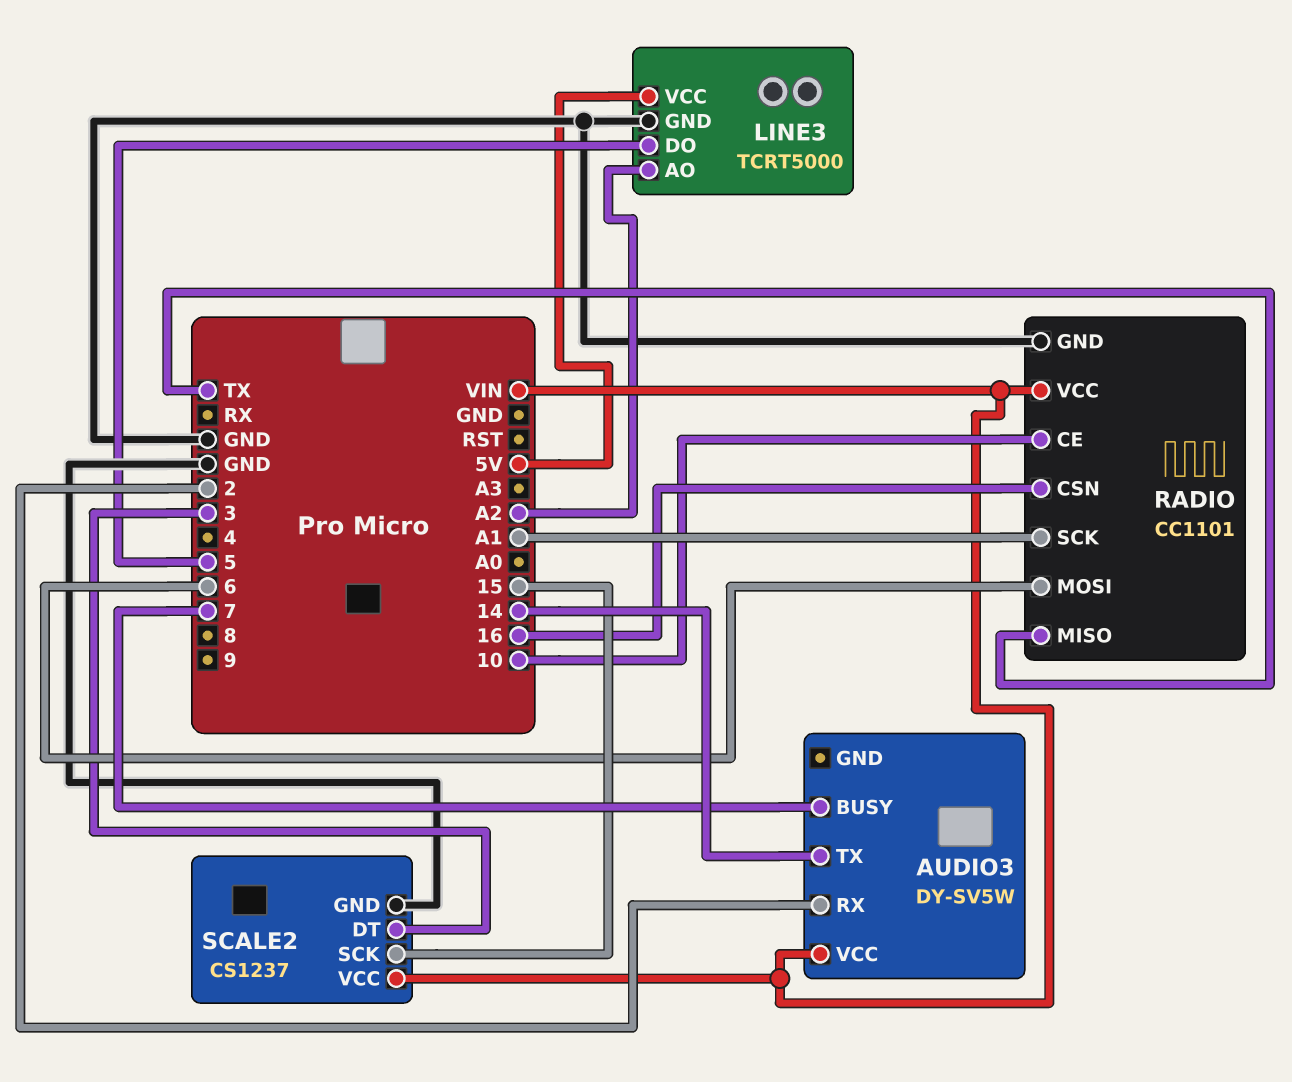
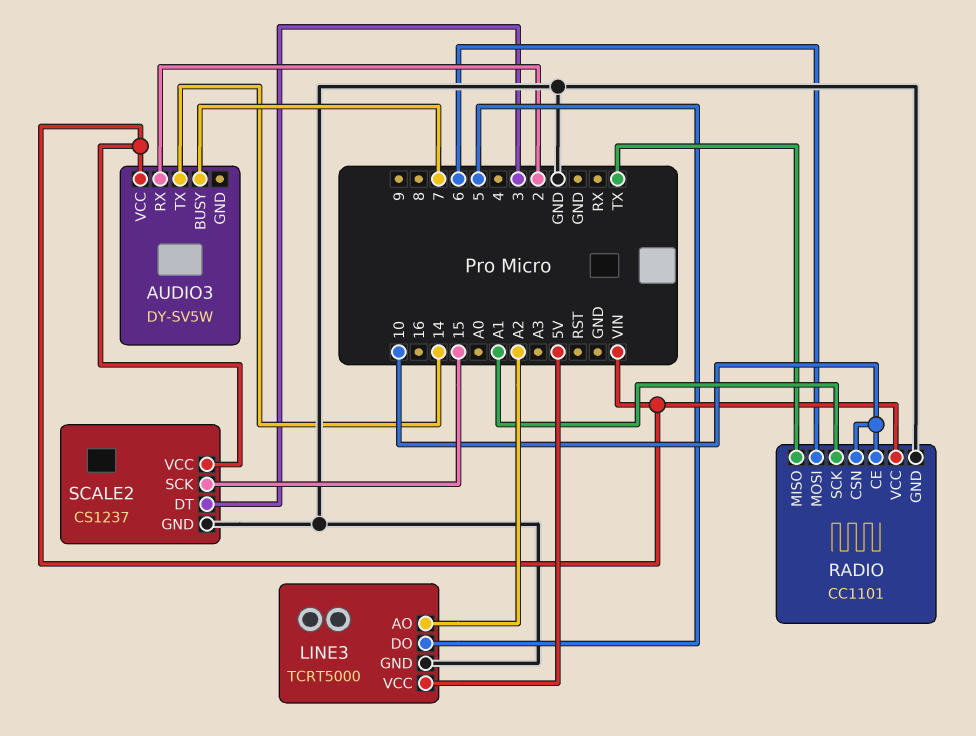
RADIO pin CSN: 16 -> 10

